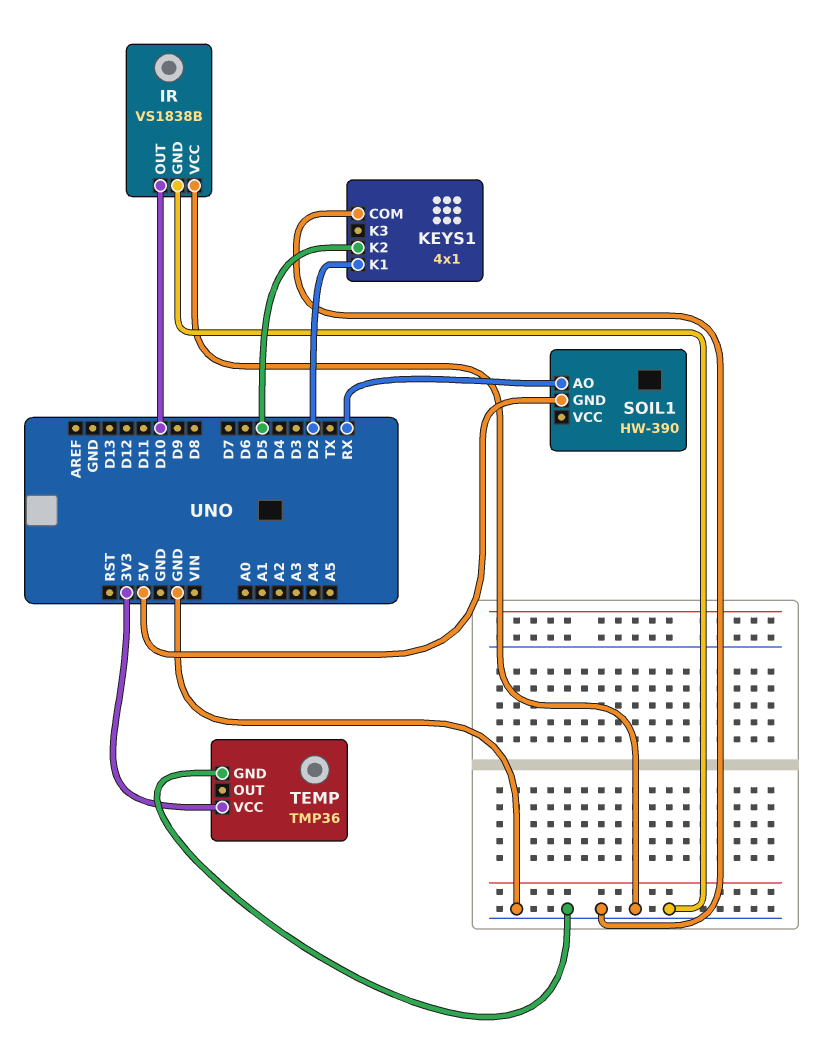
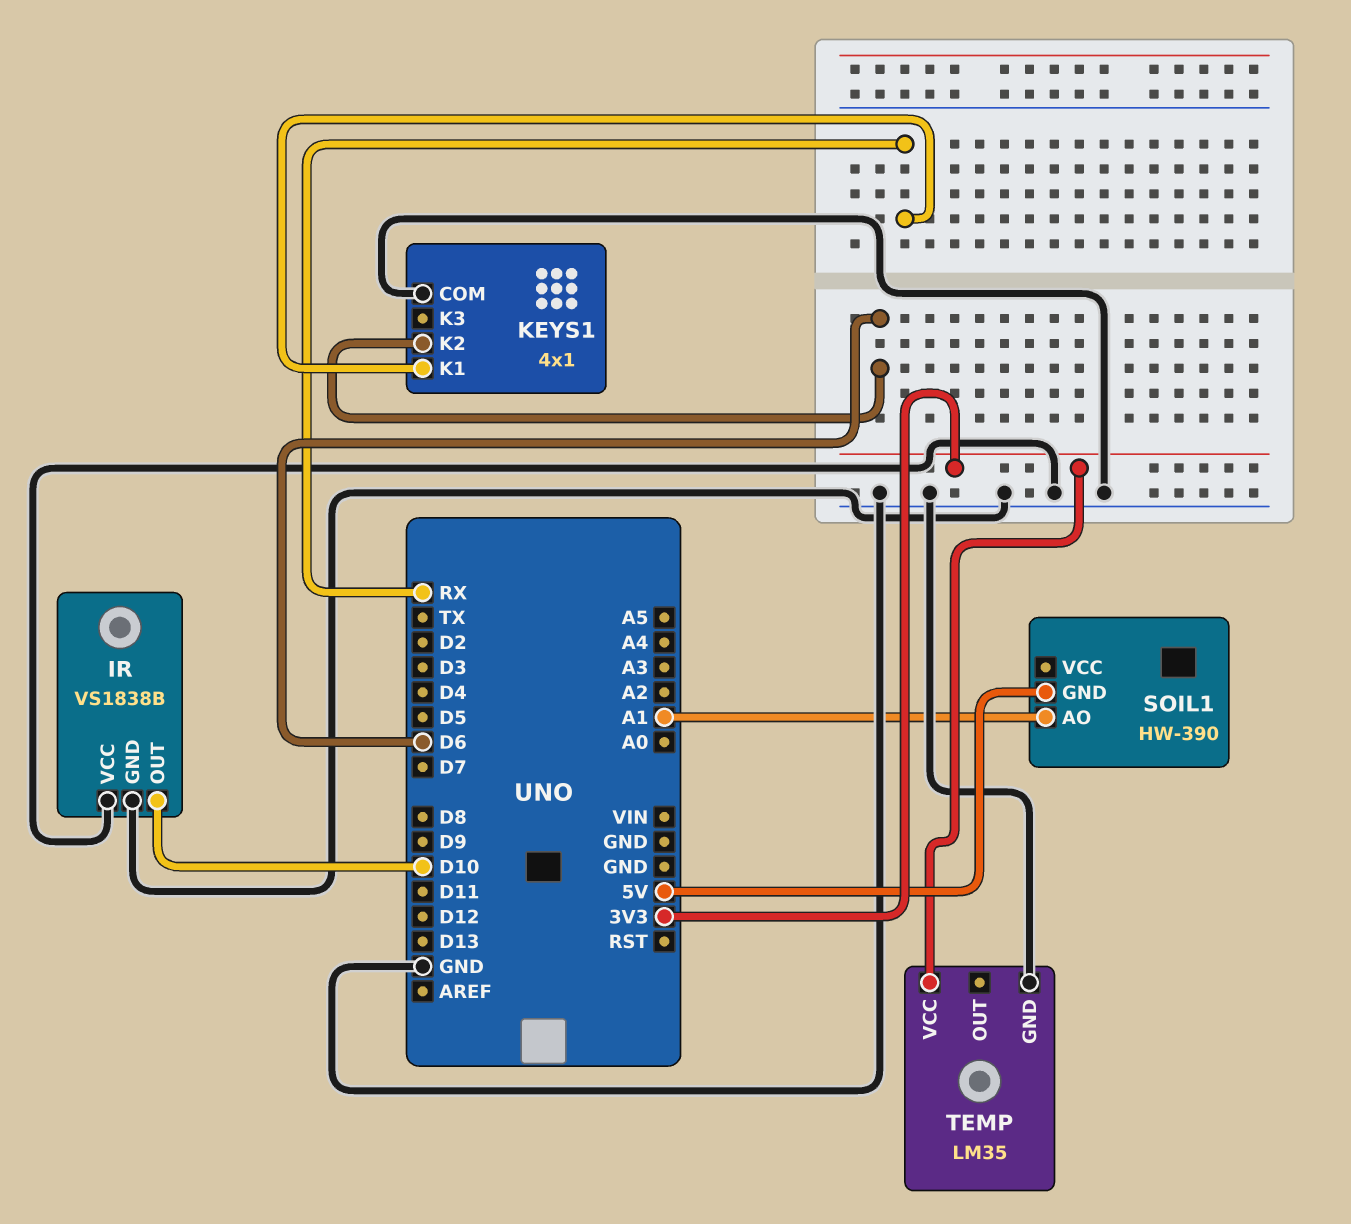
KEYS1 pin K1: D2 -> RX
KEYS1 pin K2: D5 -> D6
SOIL1 pin AO: RX -> A1
TEMP: TMP36 -> LM35

